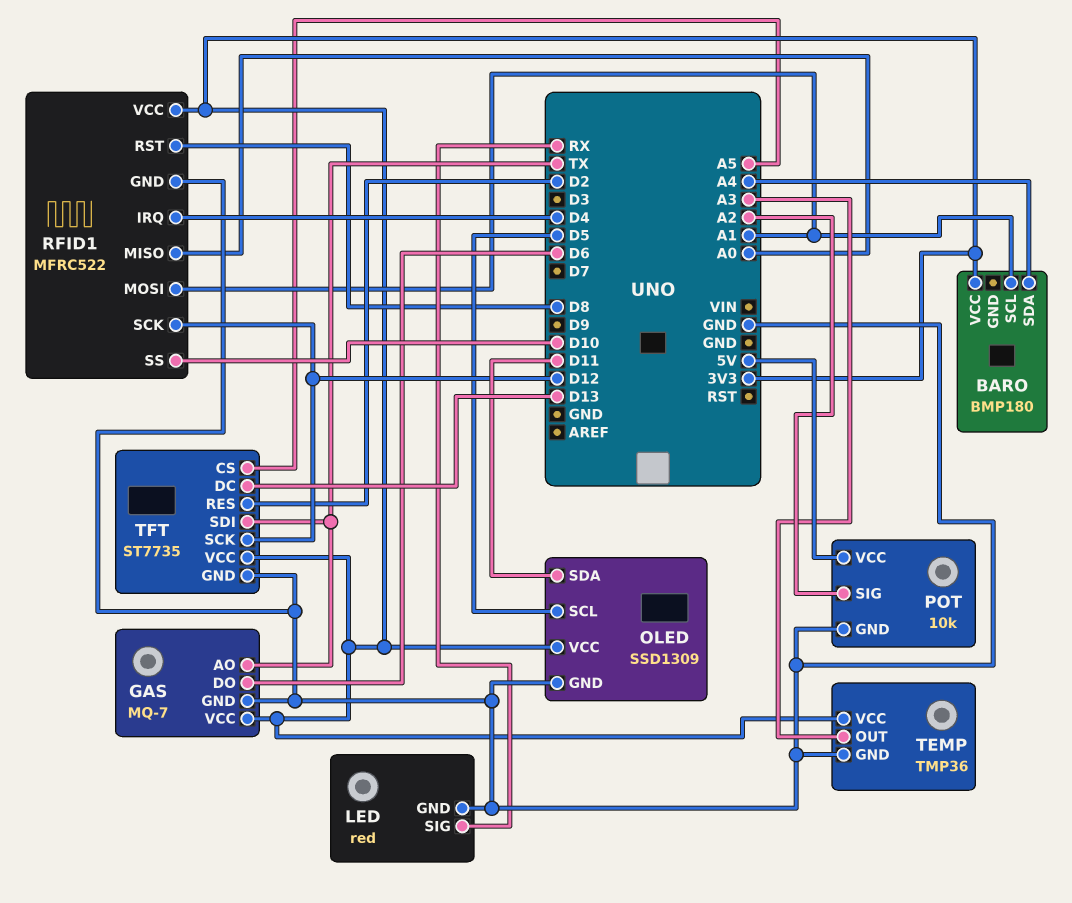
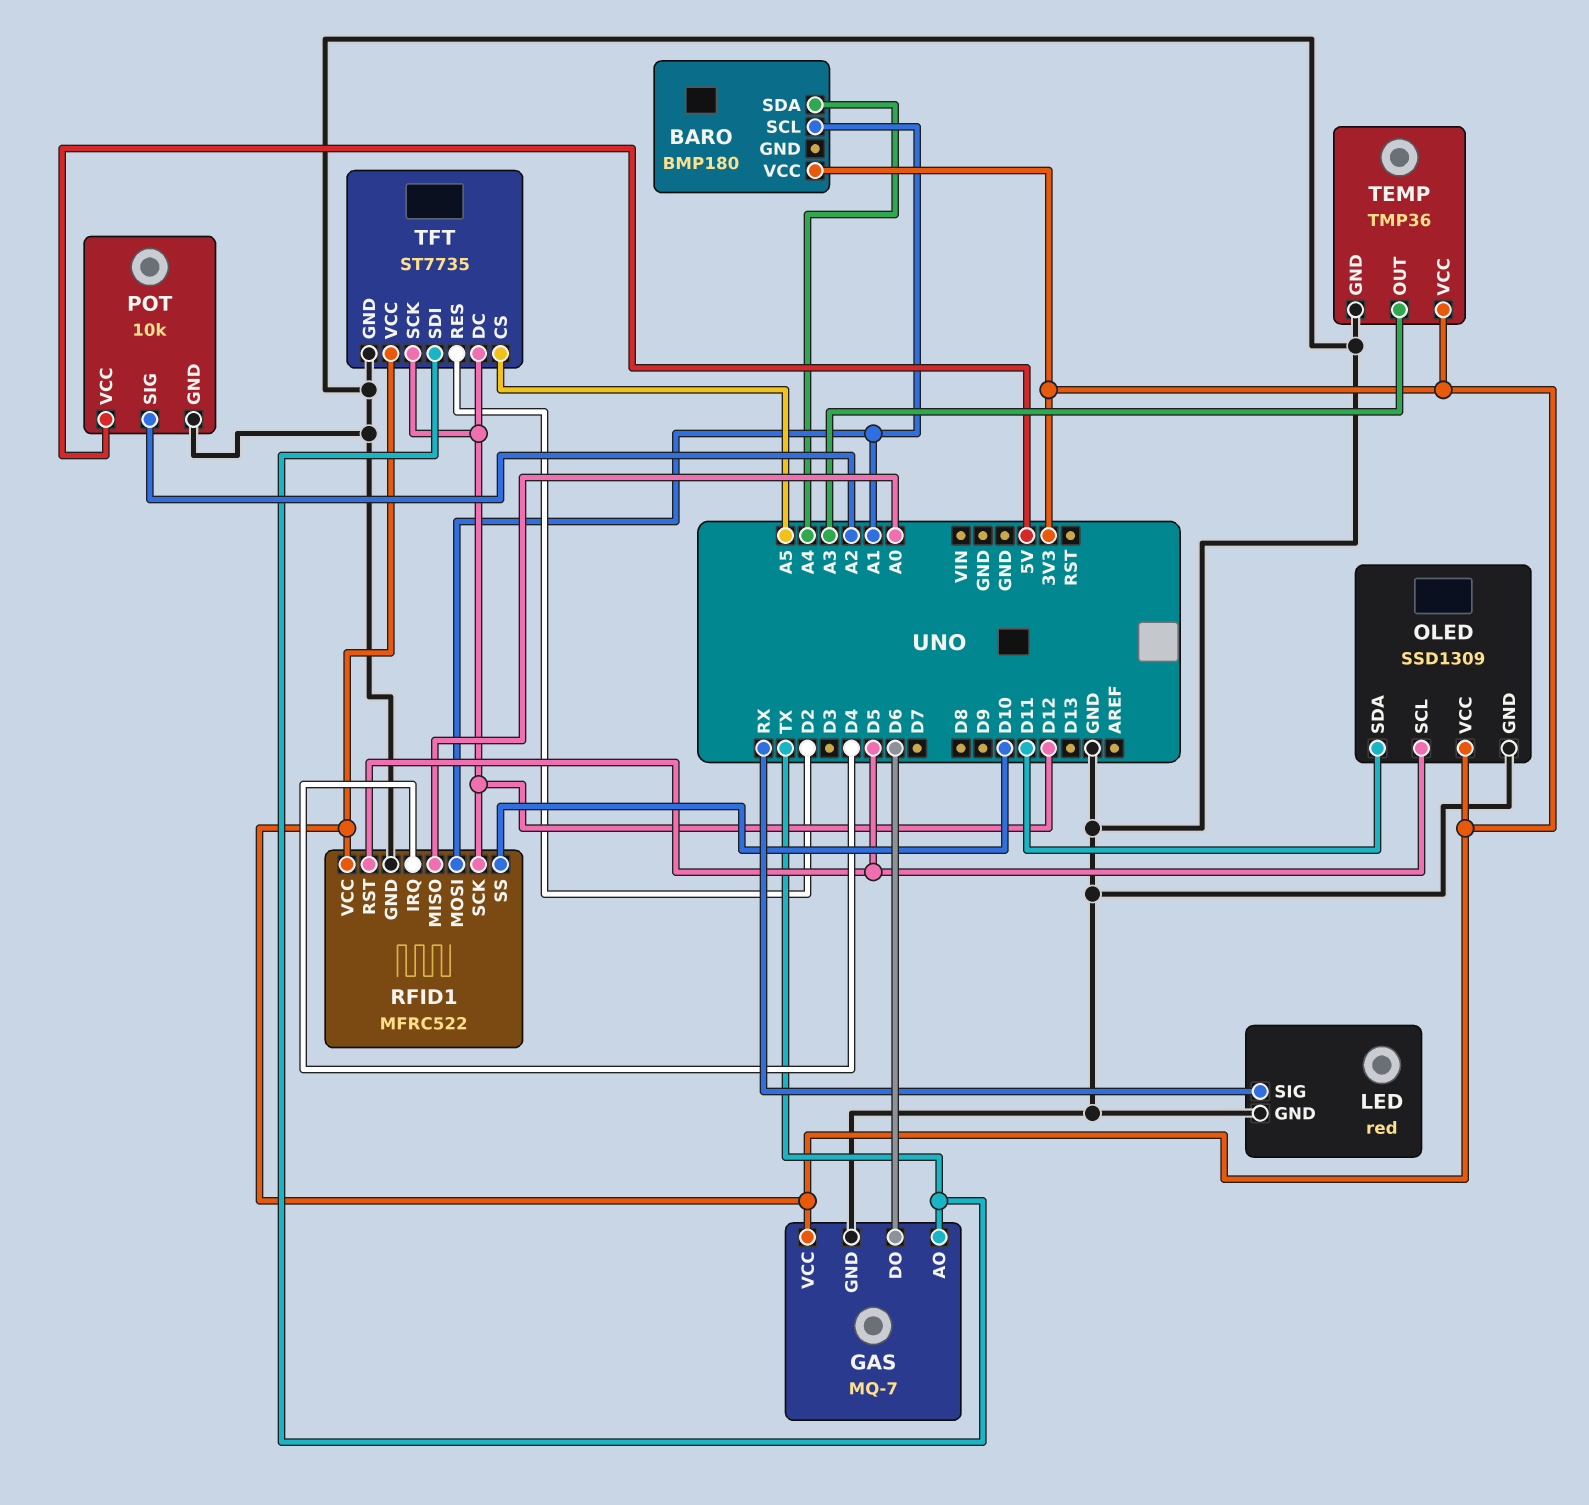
RFID1 pin RST: D8 -> D5
TFT pin DC: D13 -> D12

